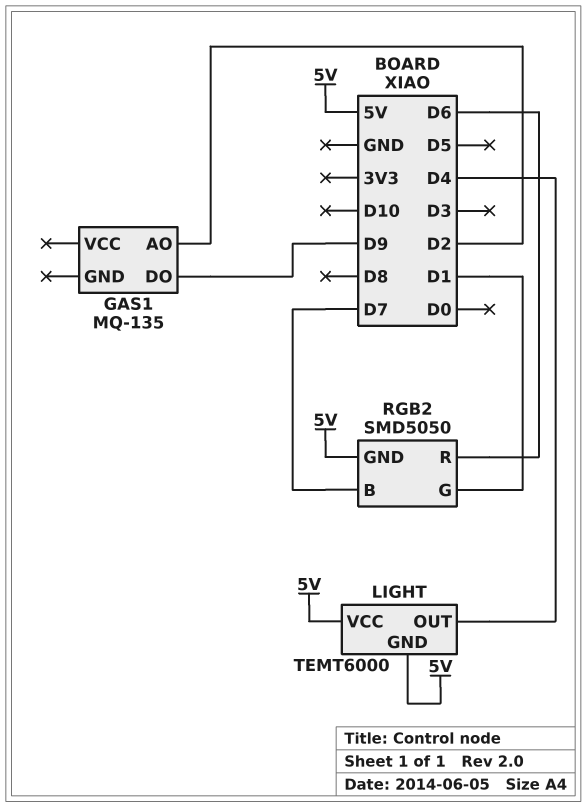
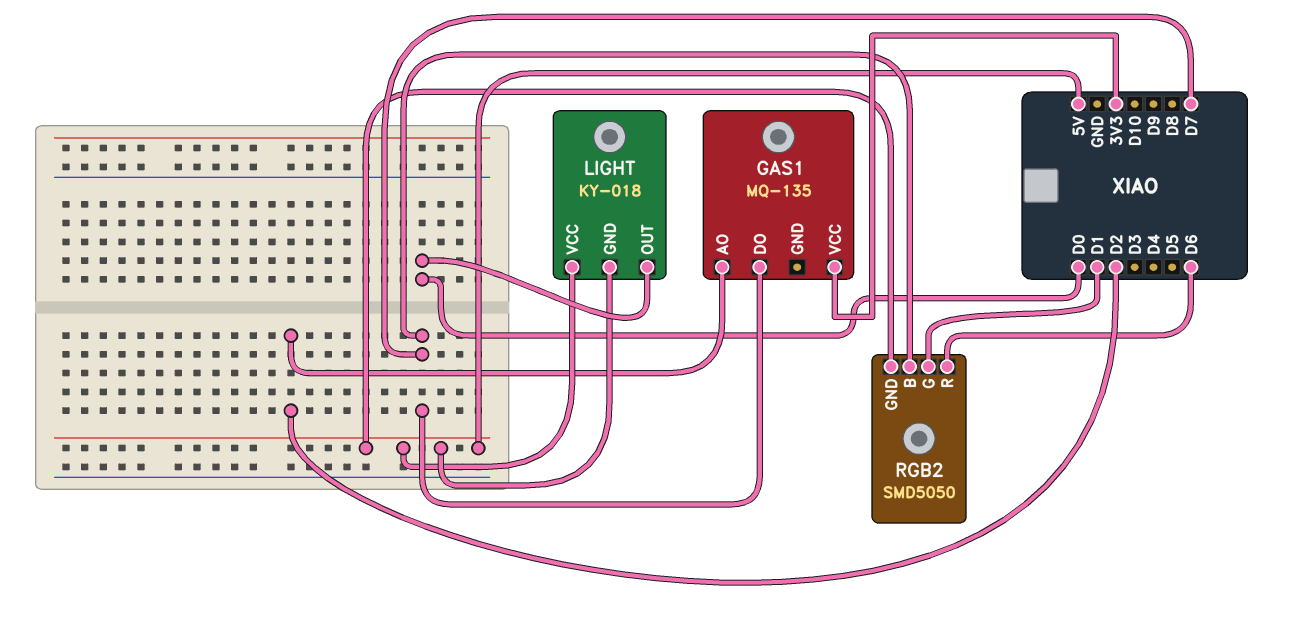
GAS1 pin DO: D9 -> D7
GAS1 pin VCC: none -> 3V3
LIGHT: TEMT6000 -> KY-018
LIGHT pin OUT: D4 -> D0

